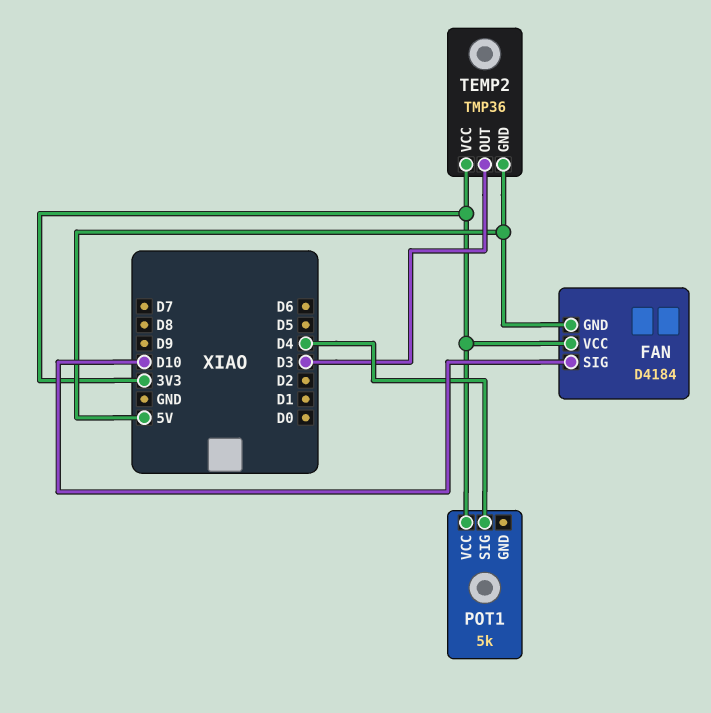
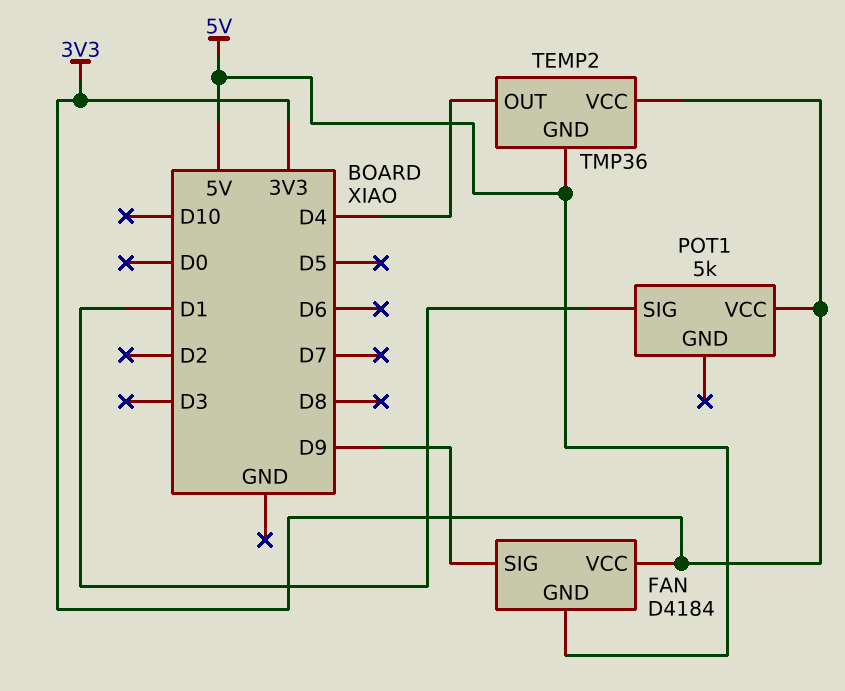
FAN pin SIG: D10 -> D9
POT1 pin SIG: D4 -> D1
TEMP2 pin OUT: D3 -> D4

